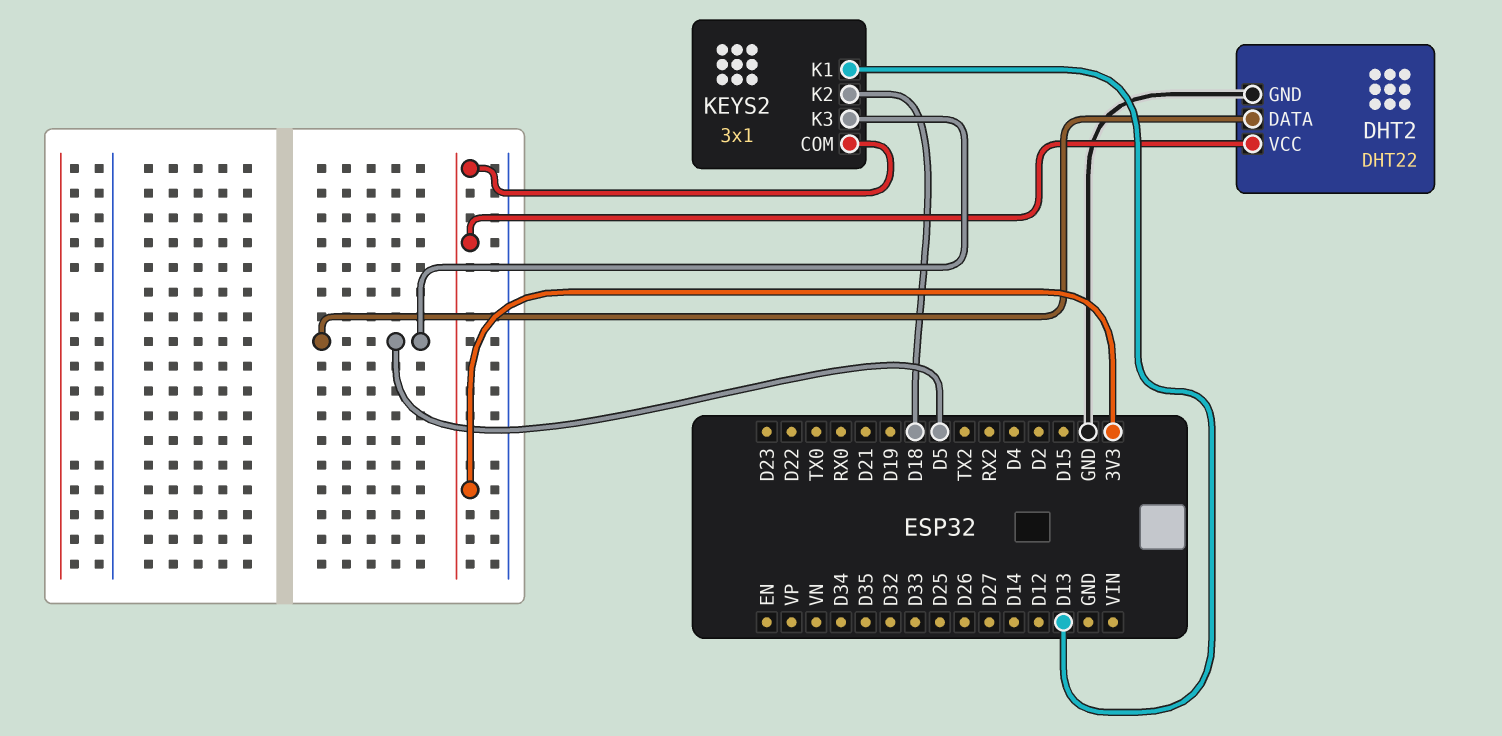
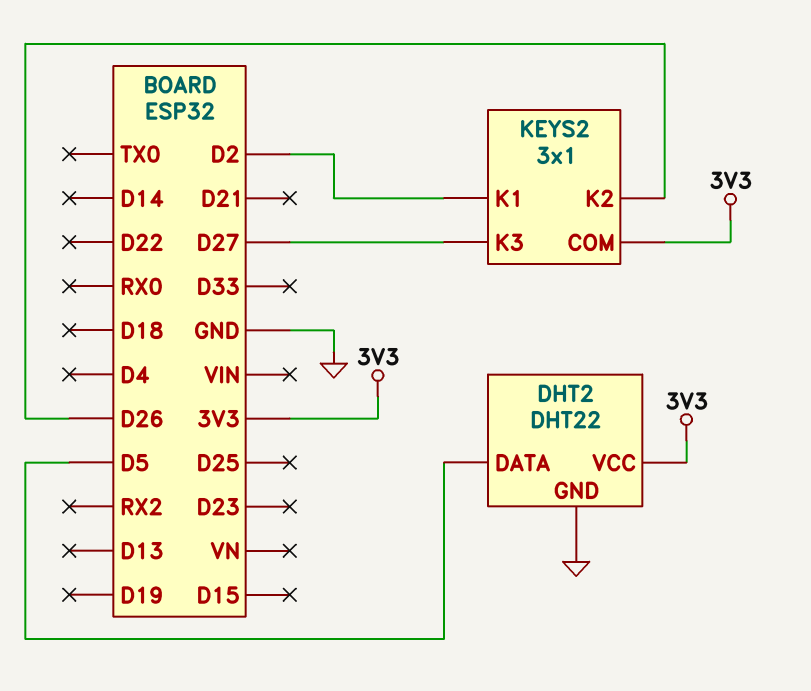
KEYS2 pin K1: D13 -> D2
KEYS2 pin K2: D18 -> D26
KEYS2 pin K3: D5 -> D27

